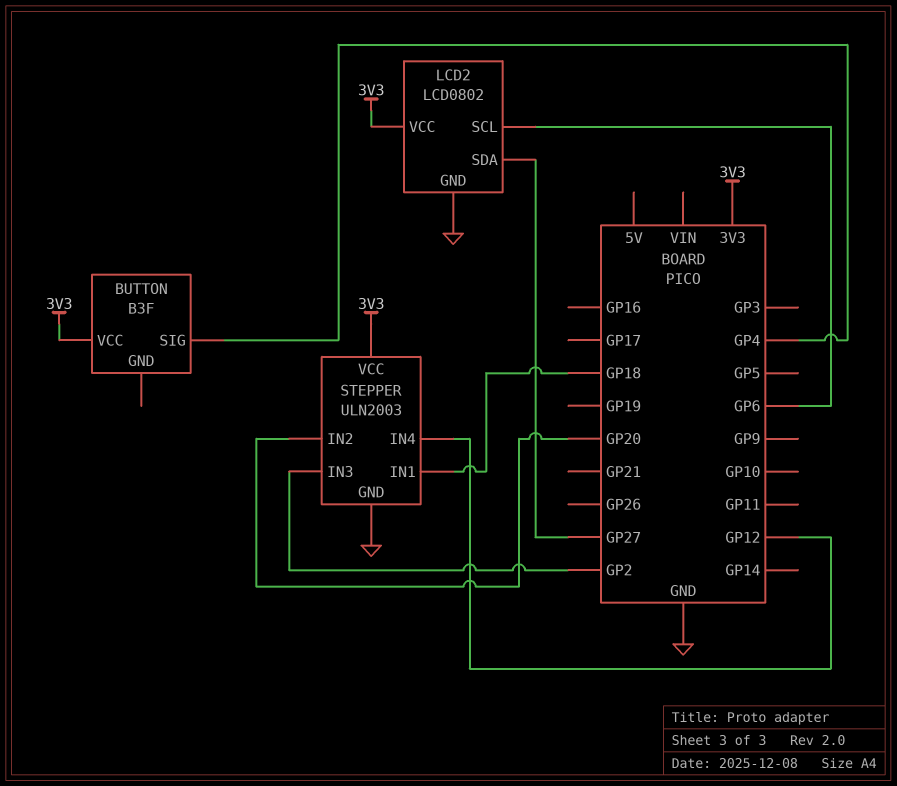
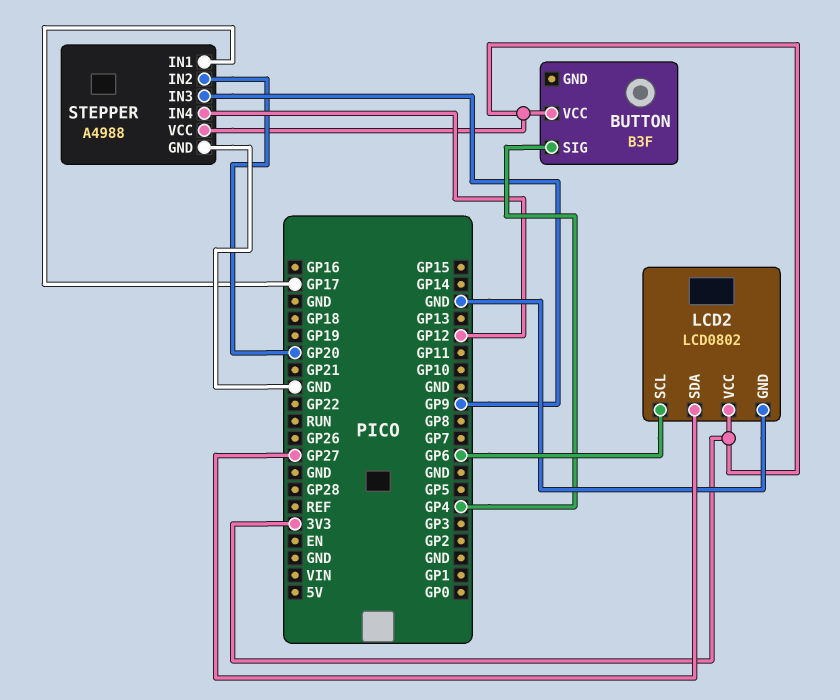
STEPPER: ULN2003 -> A4988
STEPPER pin IN1: GP18 -> GP17
STEPPER pin IN3: GP2 -> GP9

